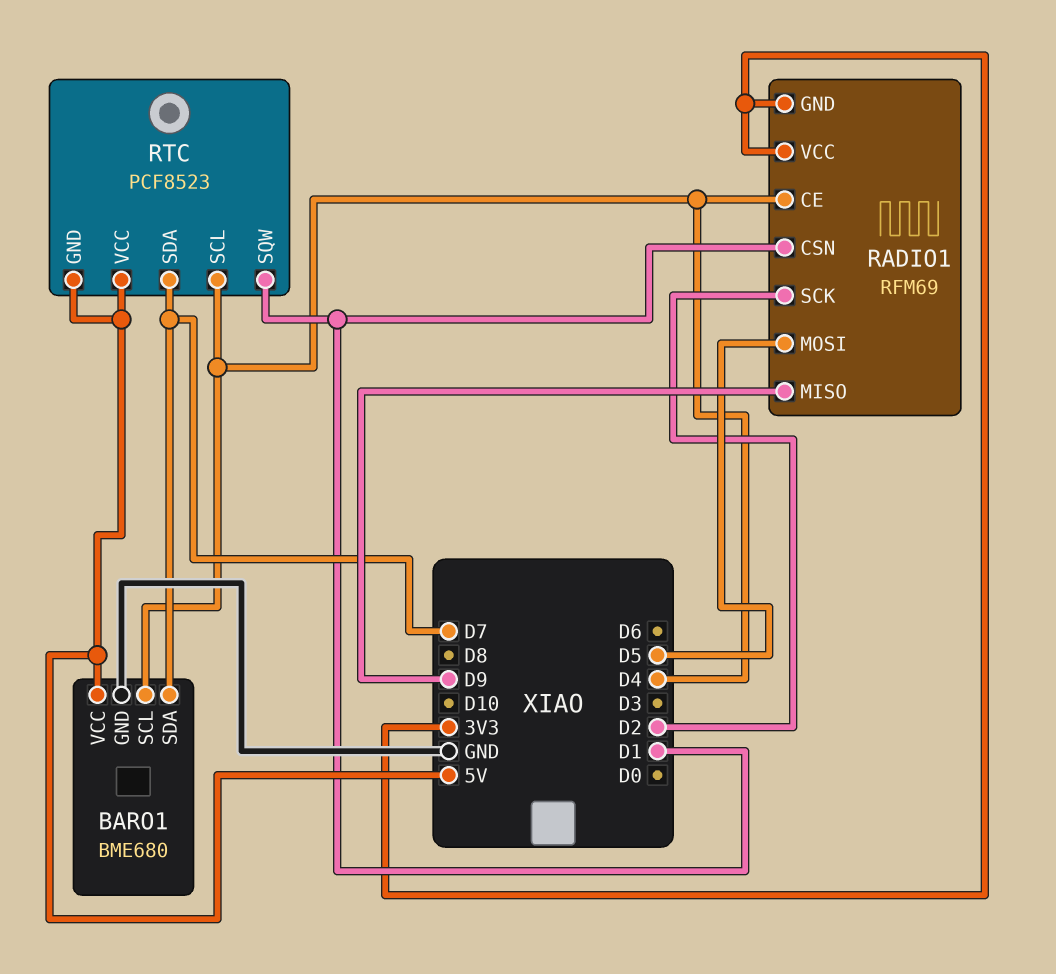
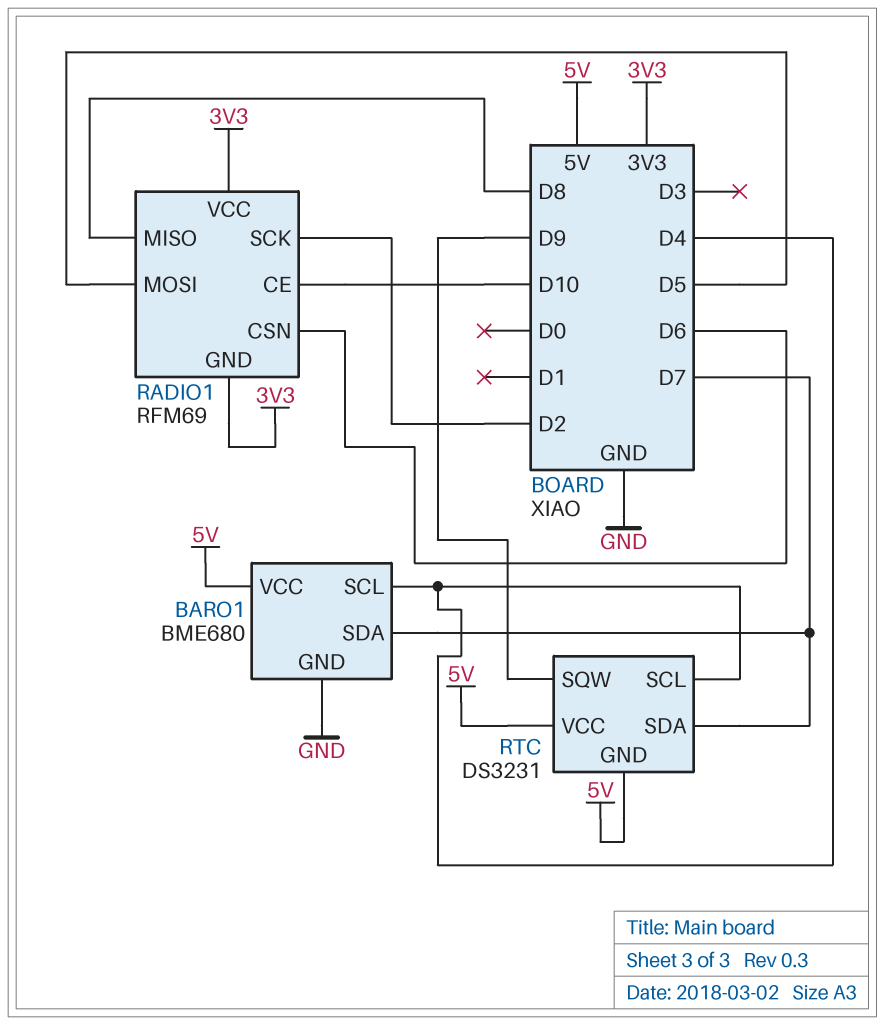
RADIO1 pin CE: D4 -> D10
RADIO1 pin CSN: D1 -> D6
RADIO1 pin MISO: D9 -> D8
RTC: PCF8523 -> DS3231
RTC pin SQW: D1 -> D9

